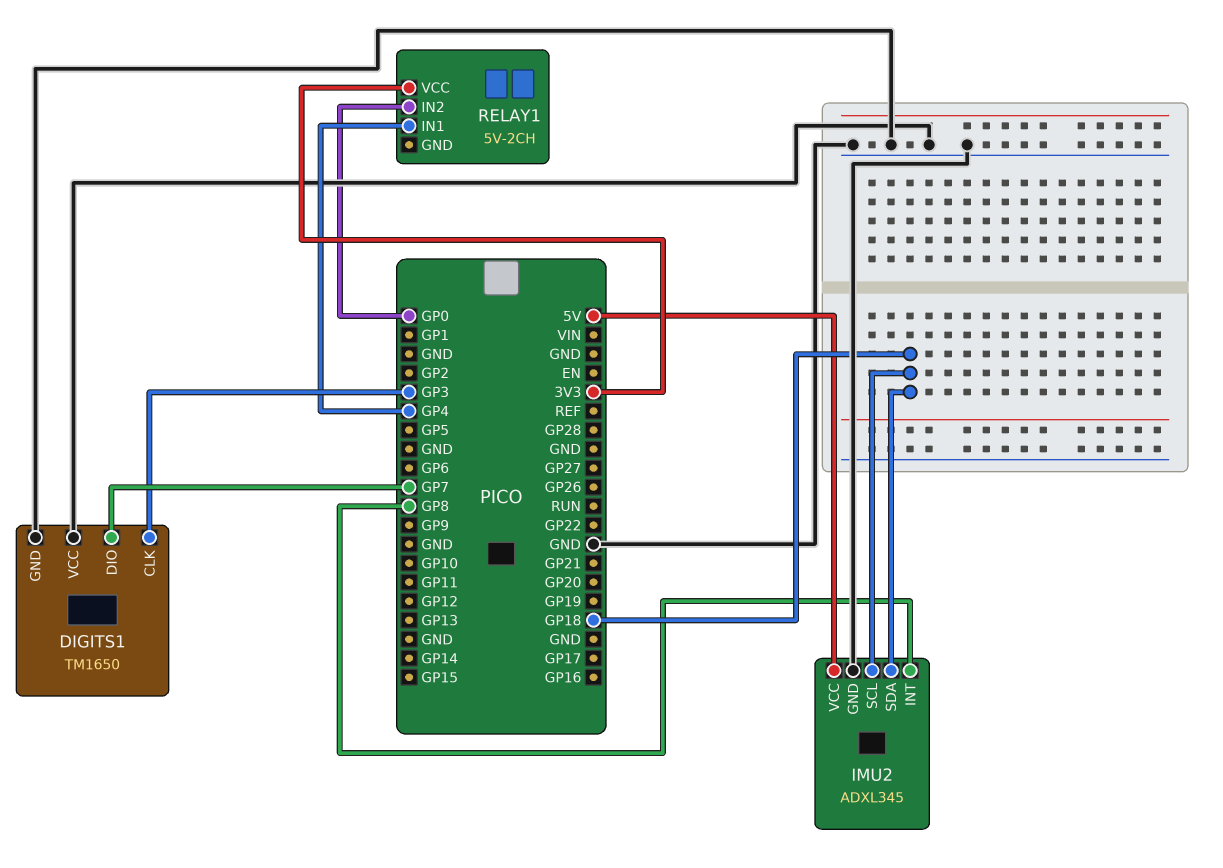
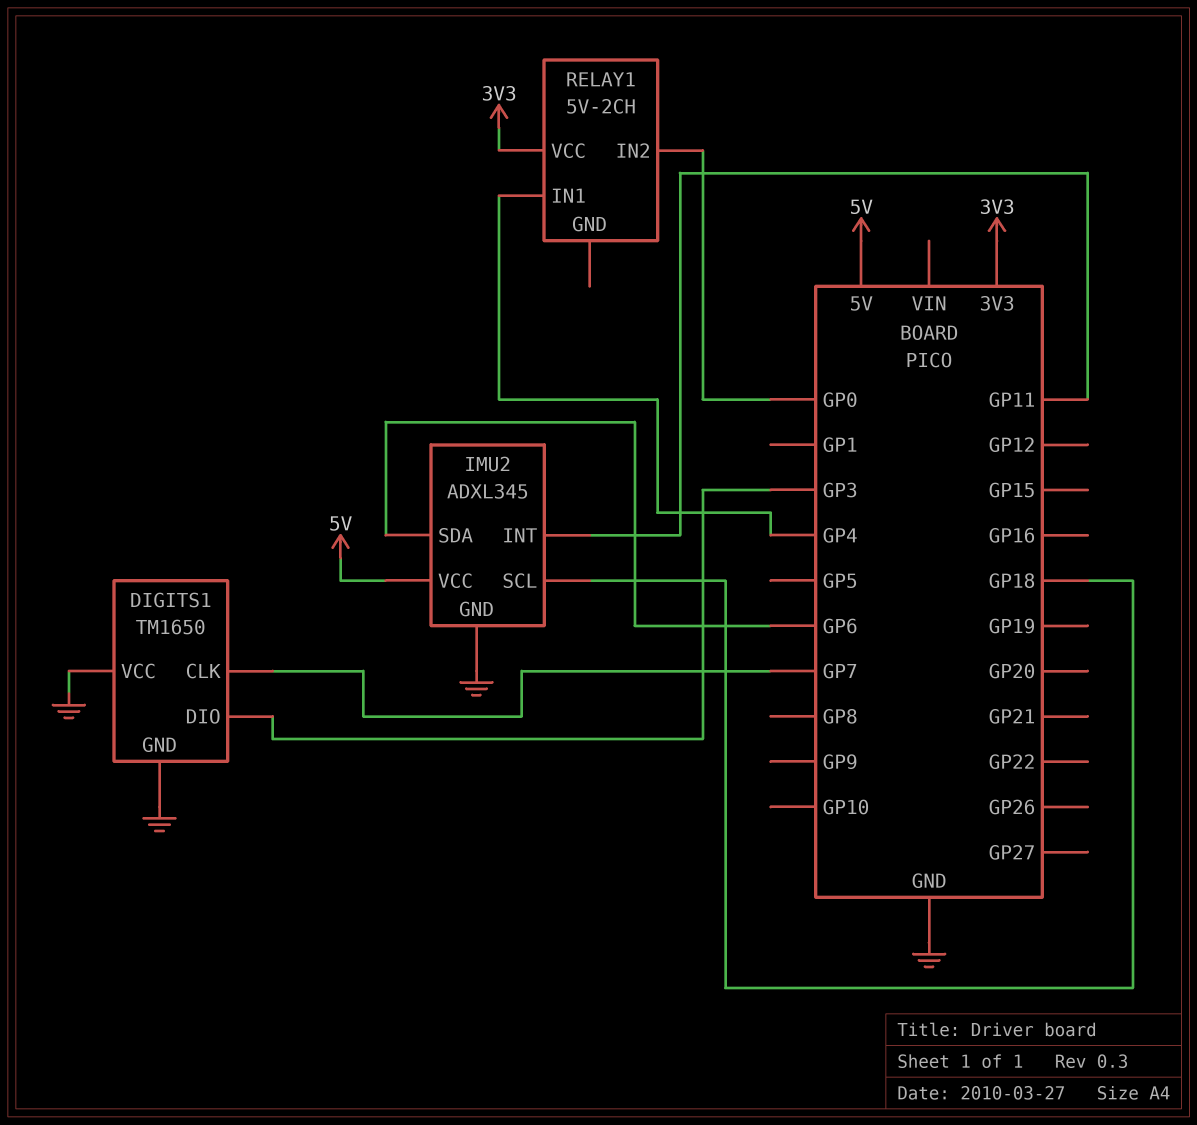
DIGITS1 pin CLK: GP3 -> GP7
DIGITS1 pin DIO: GP7 -> GP3
IMU2 pin INT: GP8 -> GP11
IMU2 pin SDA: GP18 -> GP6

